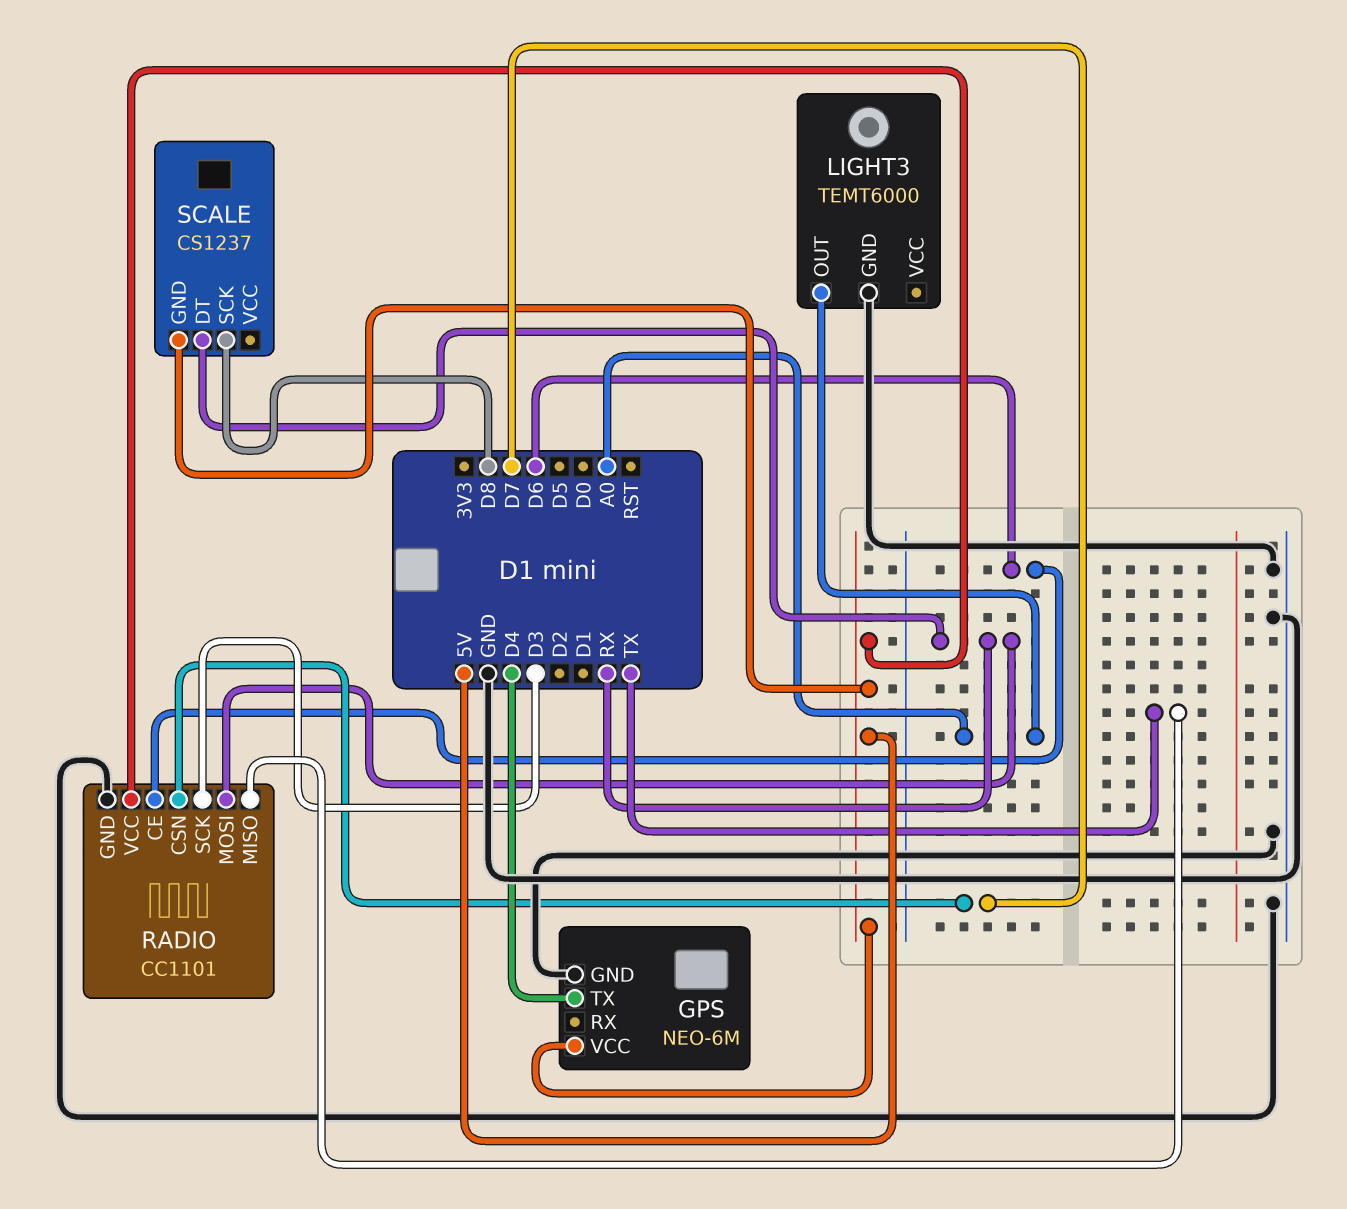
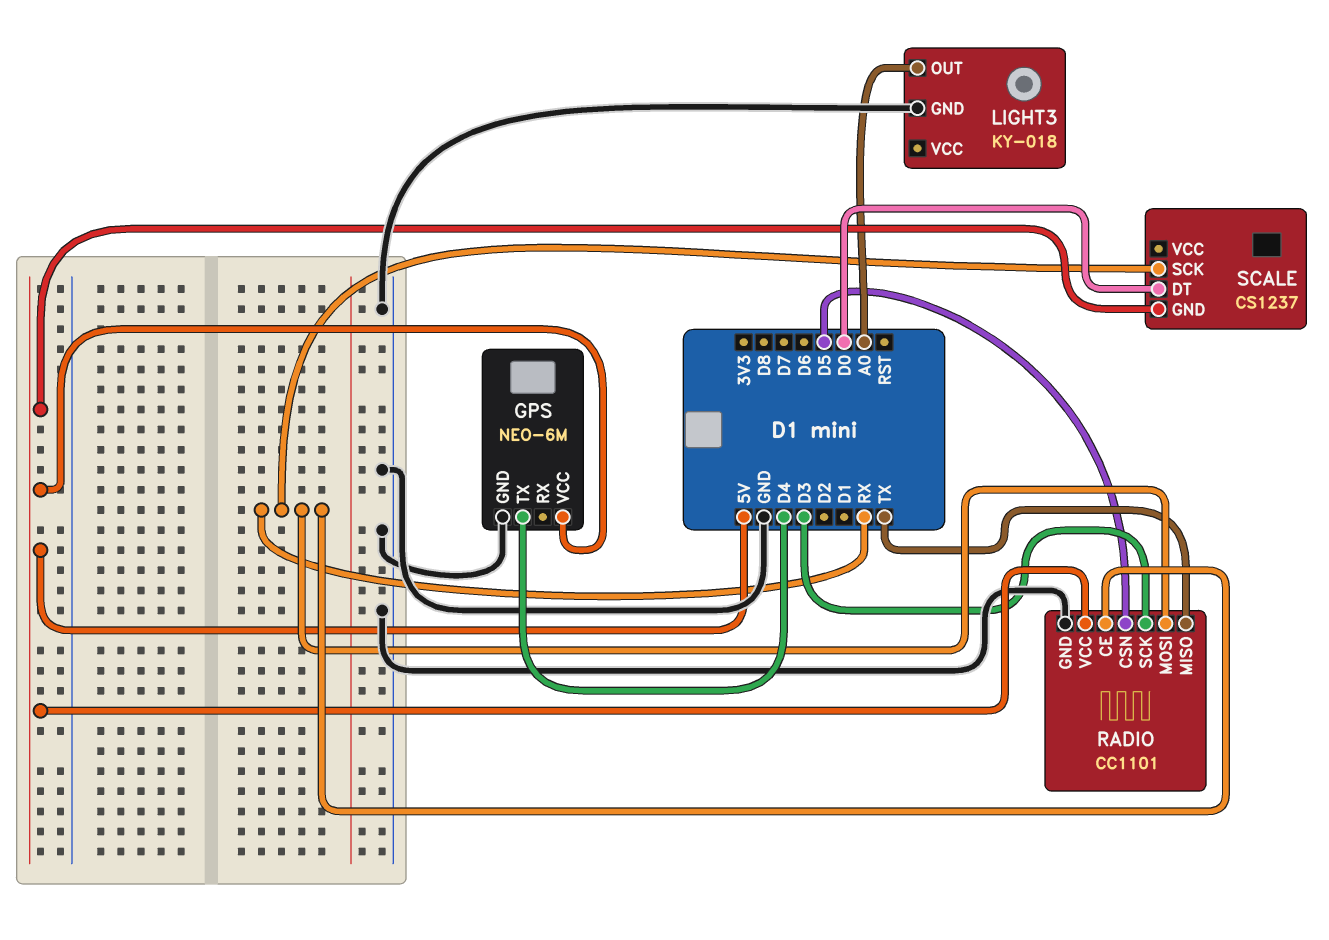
LIGHT3: TEMT6000 -> KY-018
RADIO pin CE: D6 -> RX
RADIO pin CSN: D7 -> D5
SCALE pin DT: RX -> D0
SCALE pin SCK: D8 -> RX

